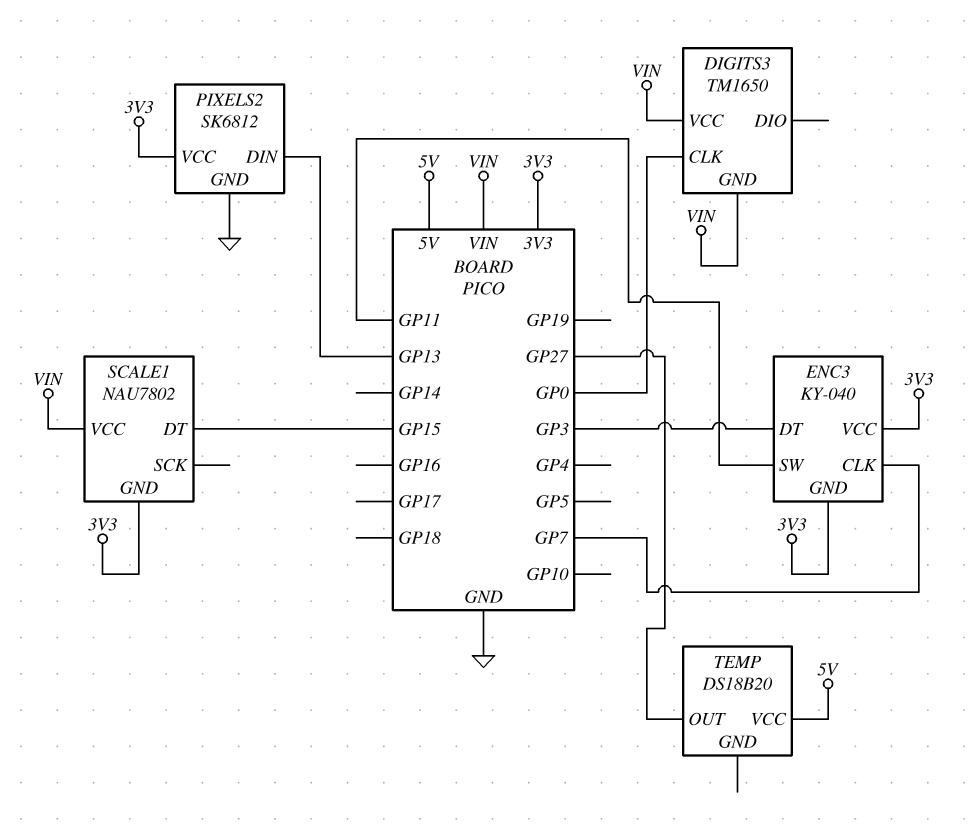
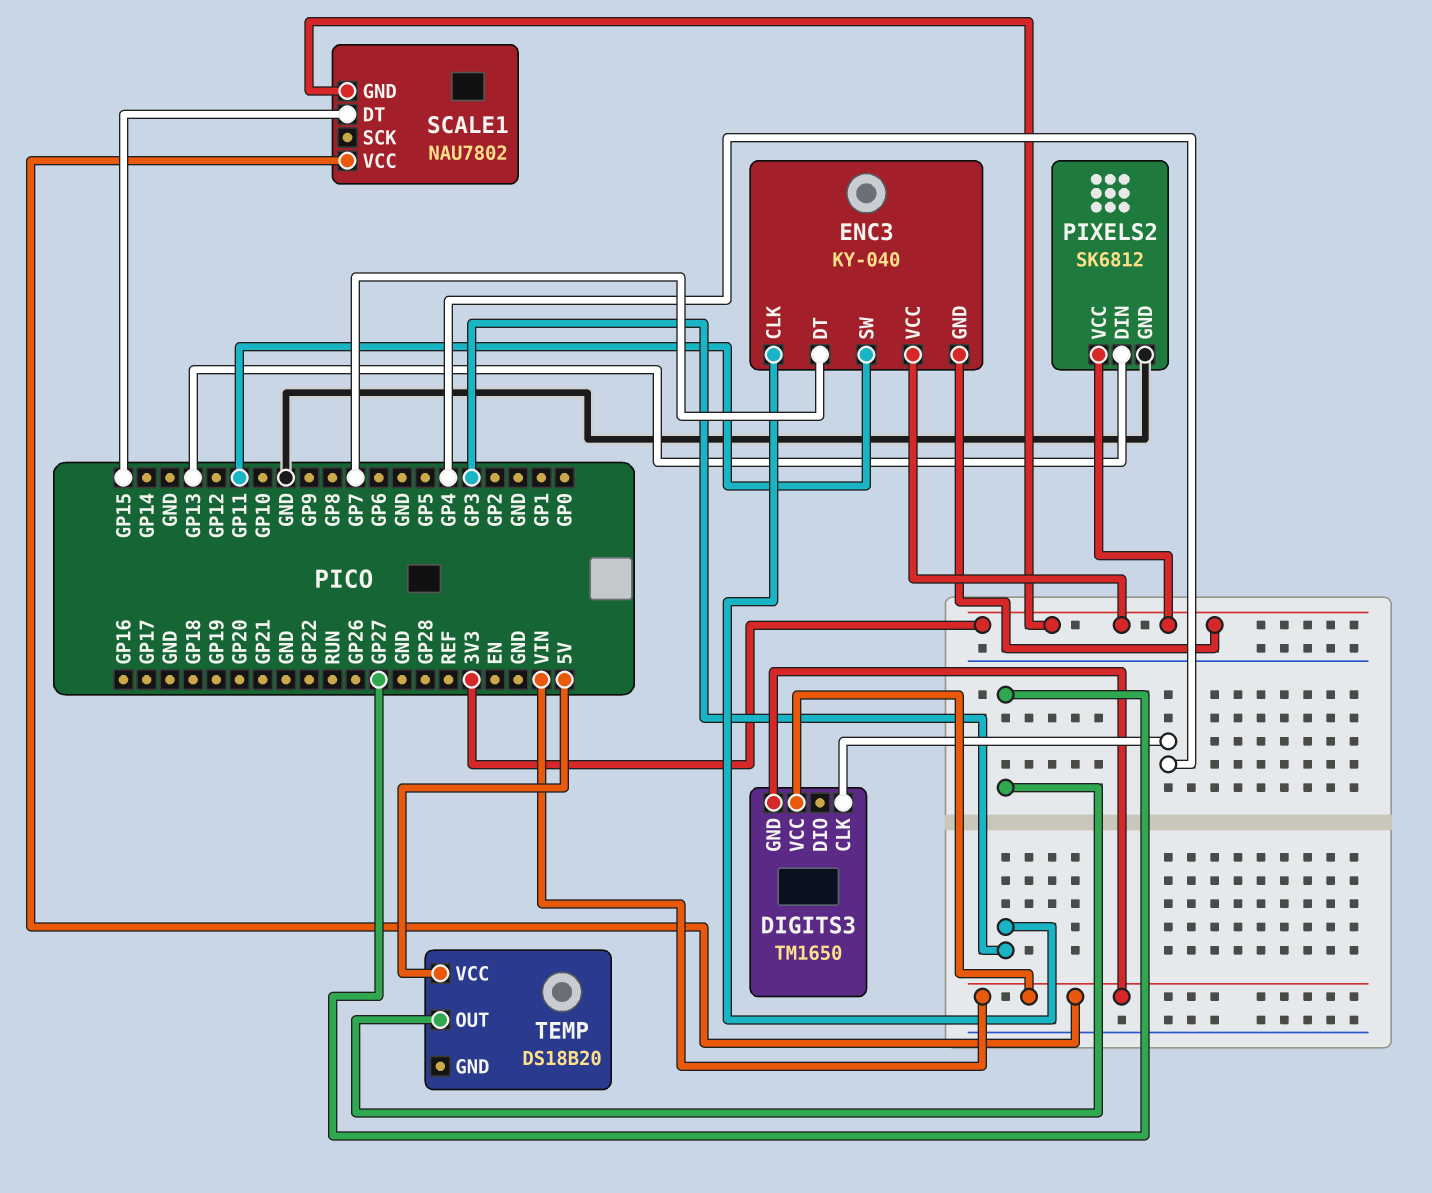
DIGITS3 pin CLK: GP0 -> GP4
ENC3 pin CLK: GP7 -> GP3
ENC3 pin DT: GP3 -> GP7

